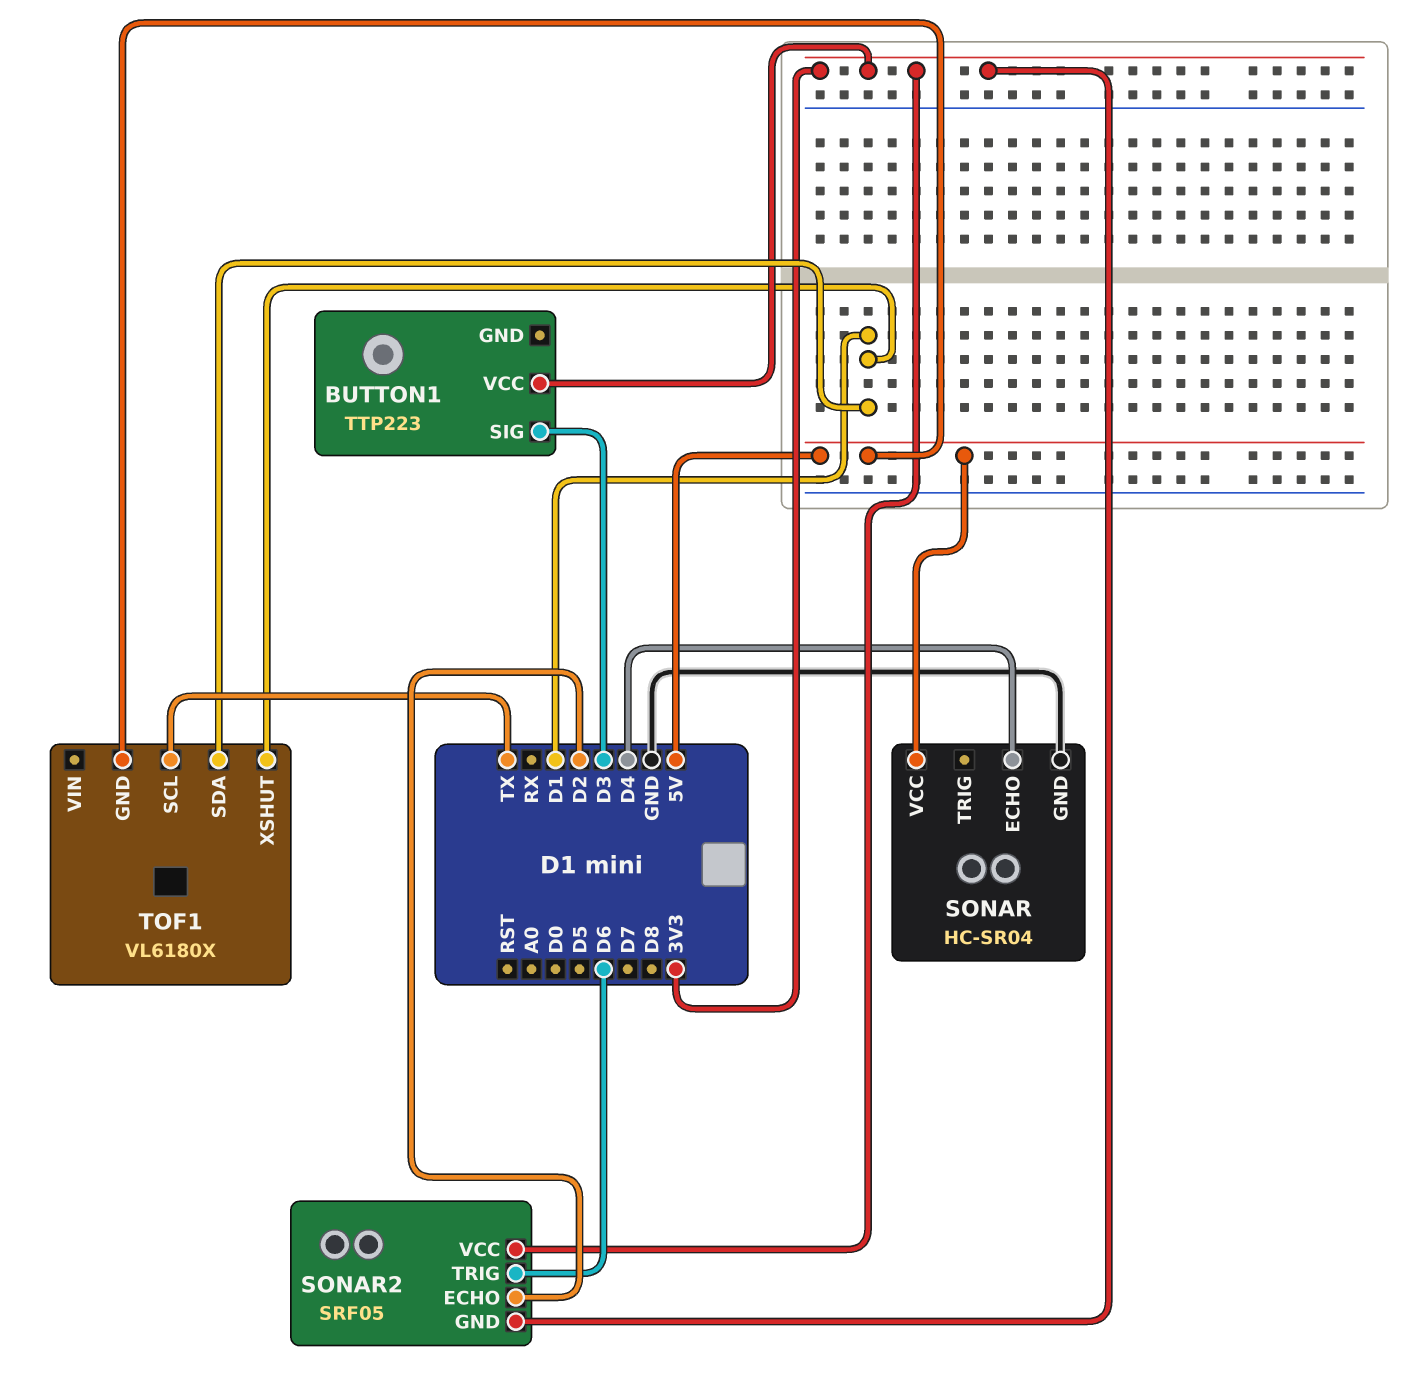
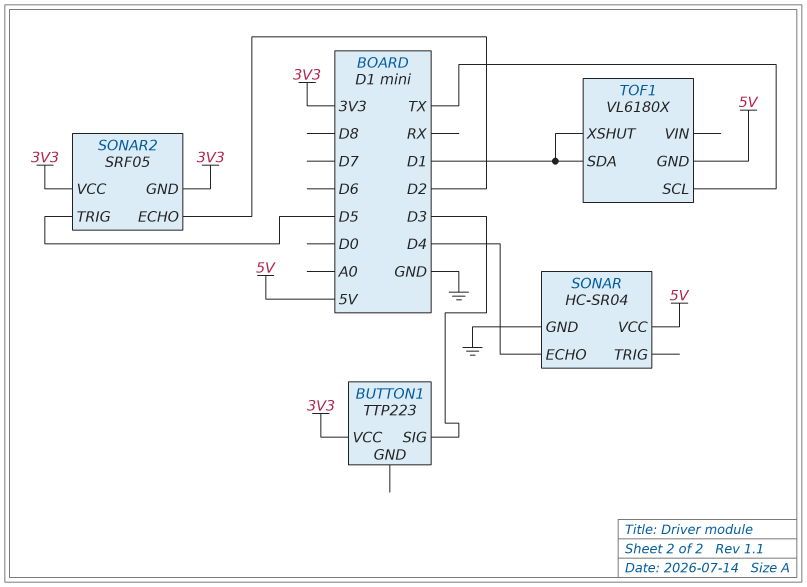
SONAR2 pin TRIG: D6 -> D5

